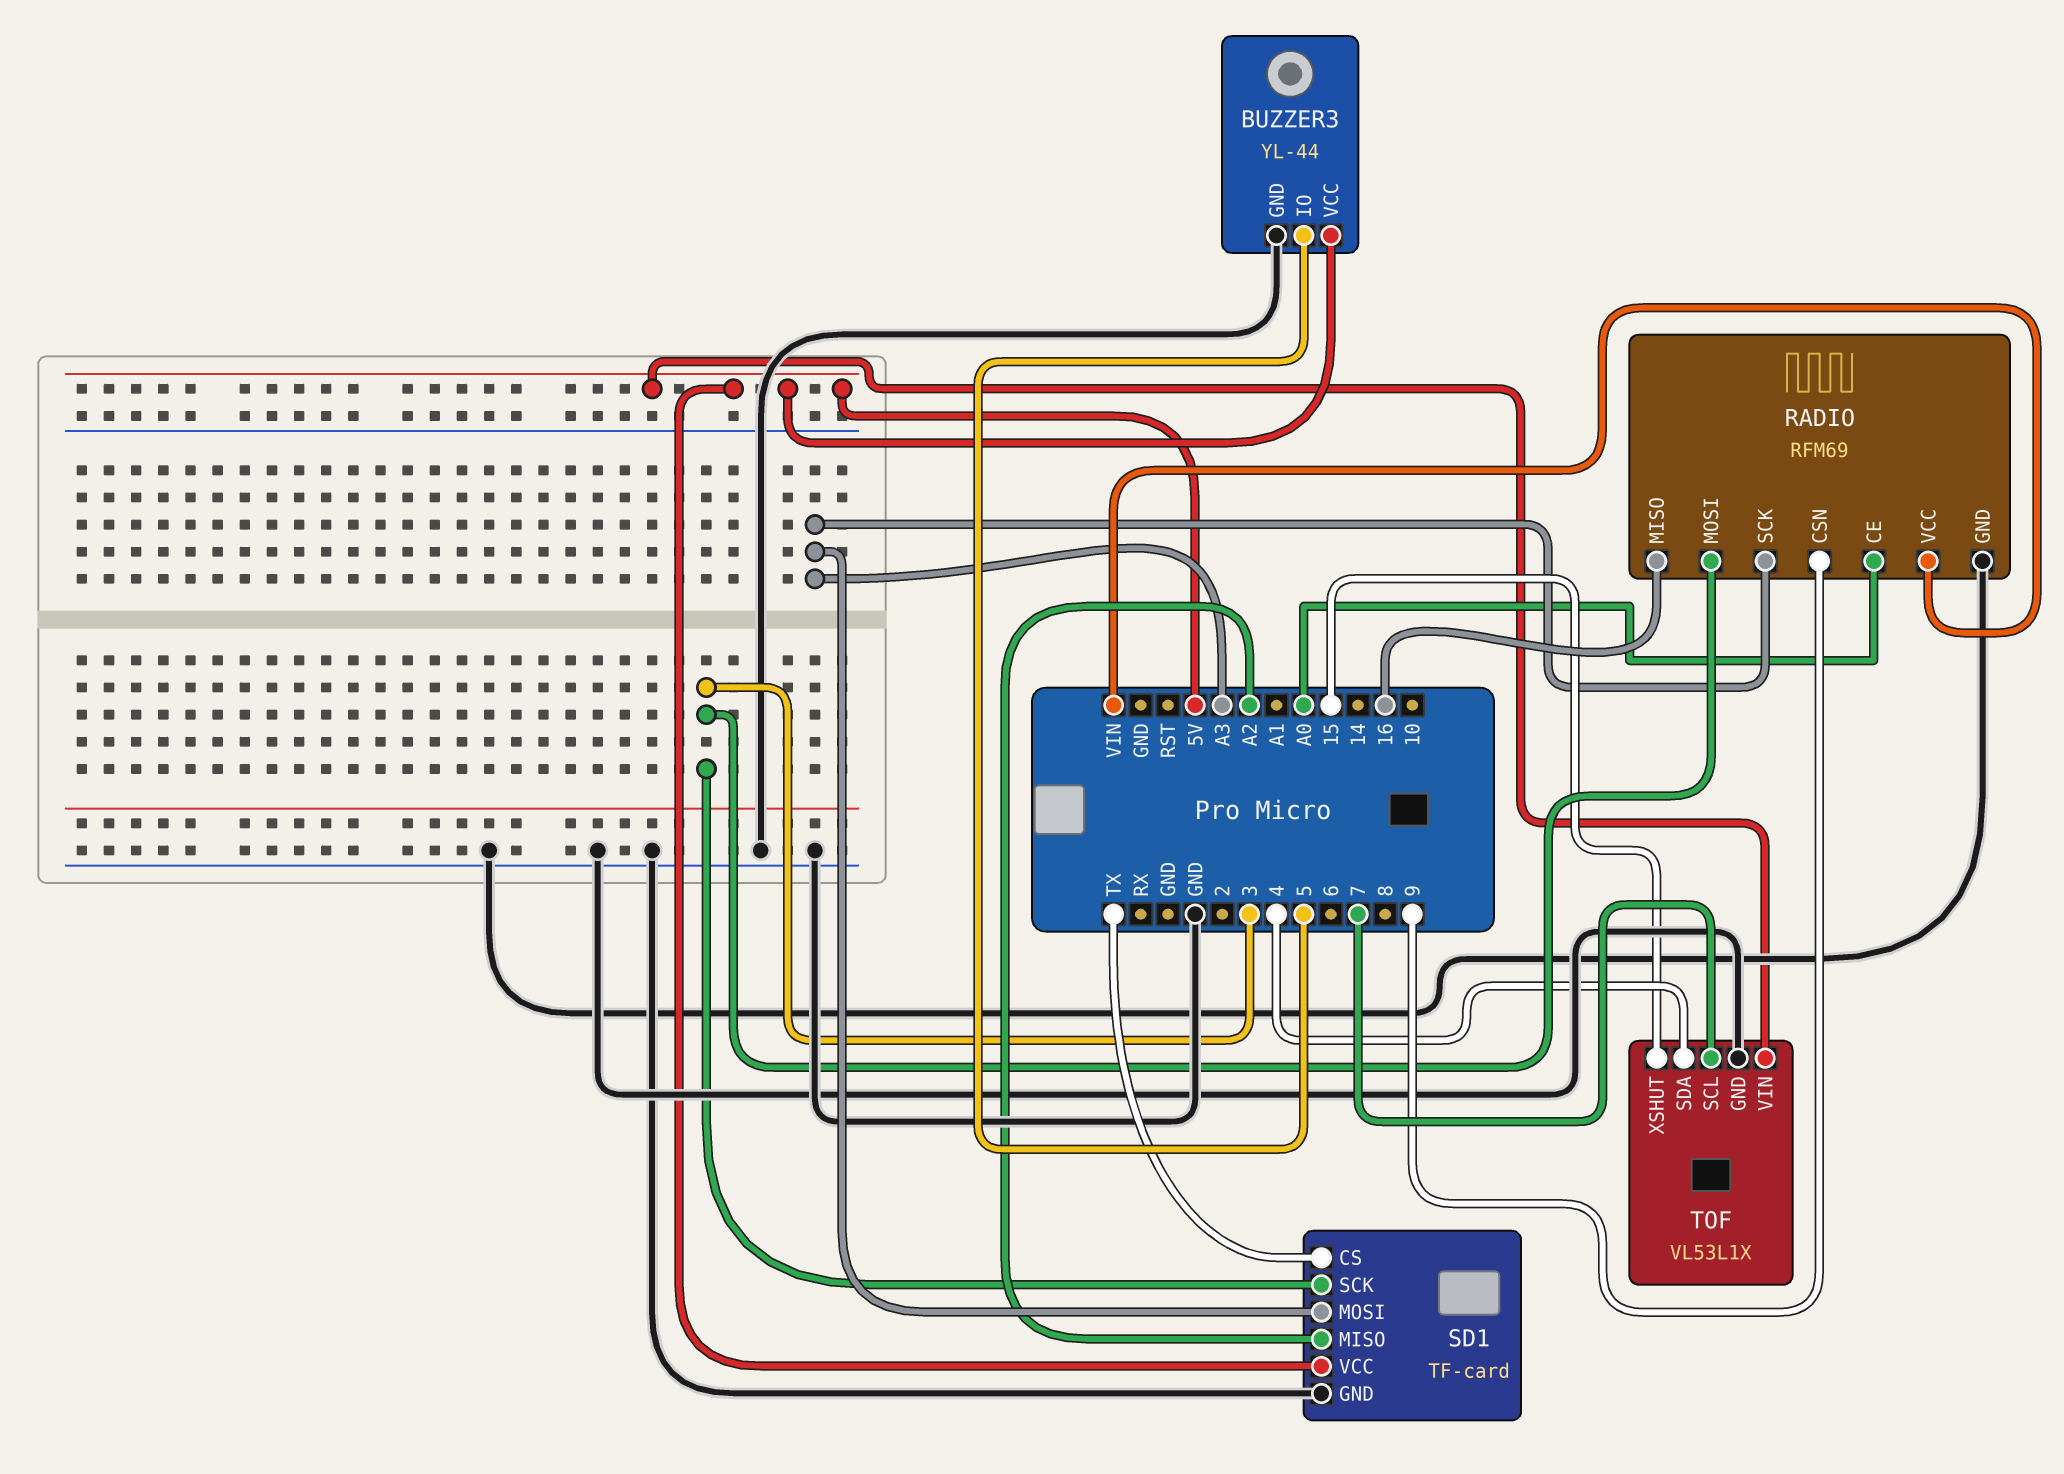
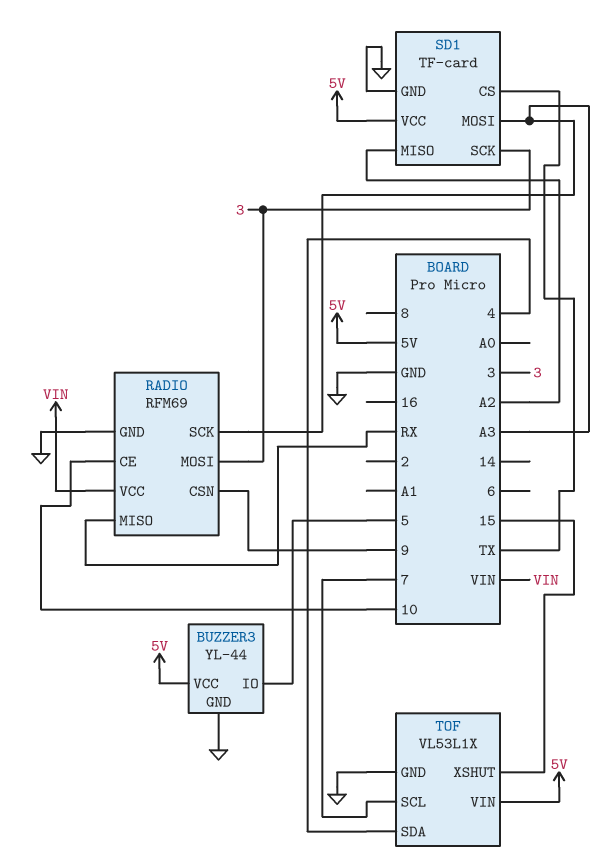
RADIO pin CE: A0 -> 10
RADIO pin MISO: 16 -> RX

